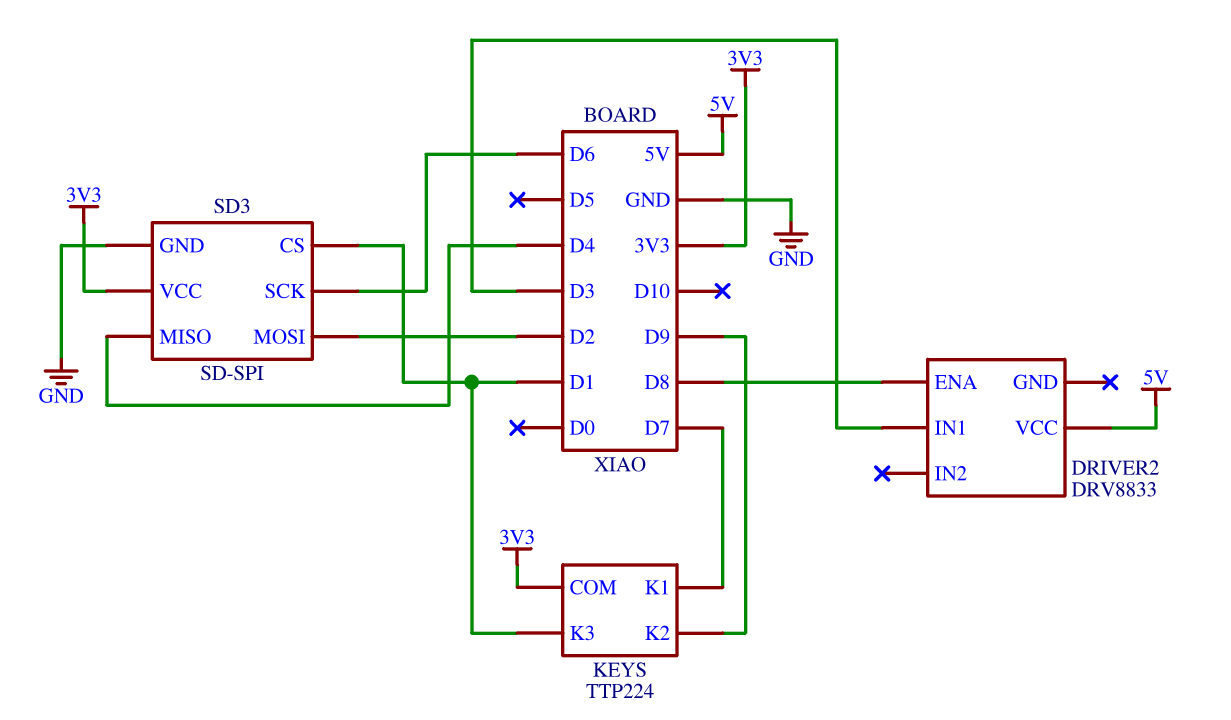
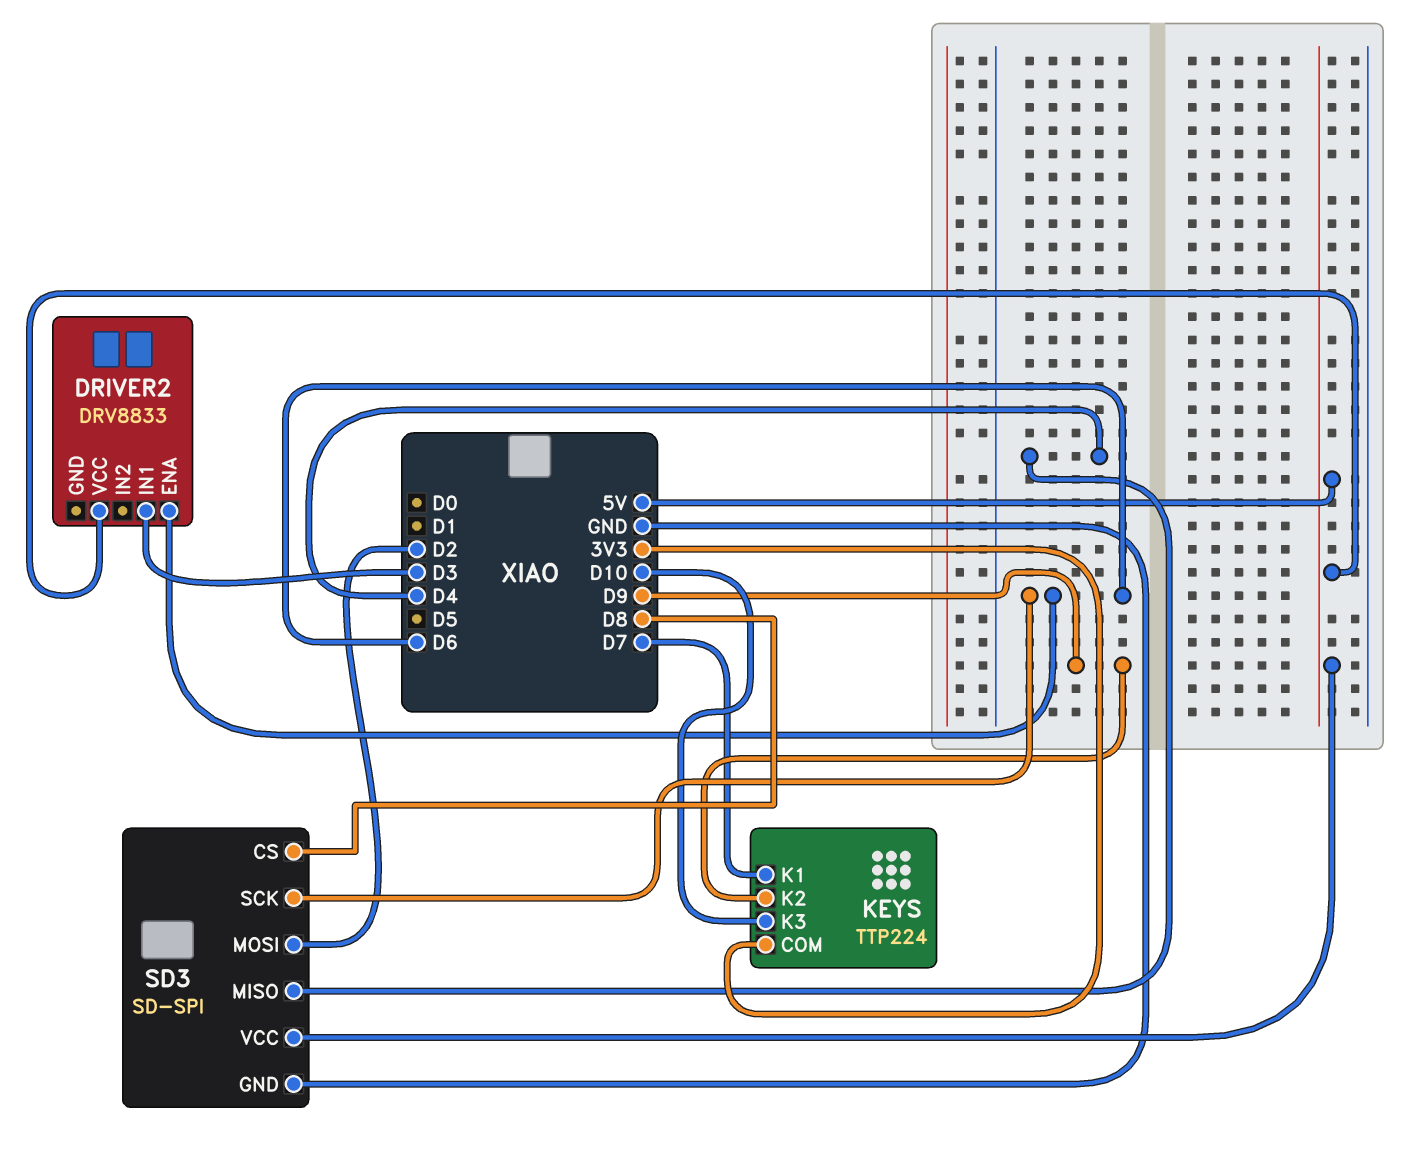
DRIVER2 pin ENA: D8 -> D6
KEYS pin K3: D1 -> D10
SD3 pin CS: D1 -> D8
SD3 pin VCC: 3V3 -> 5V

